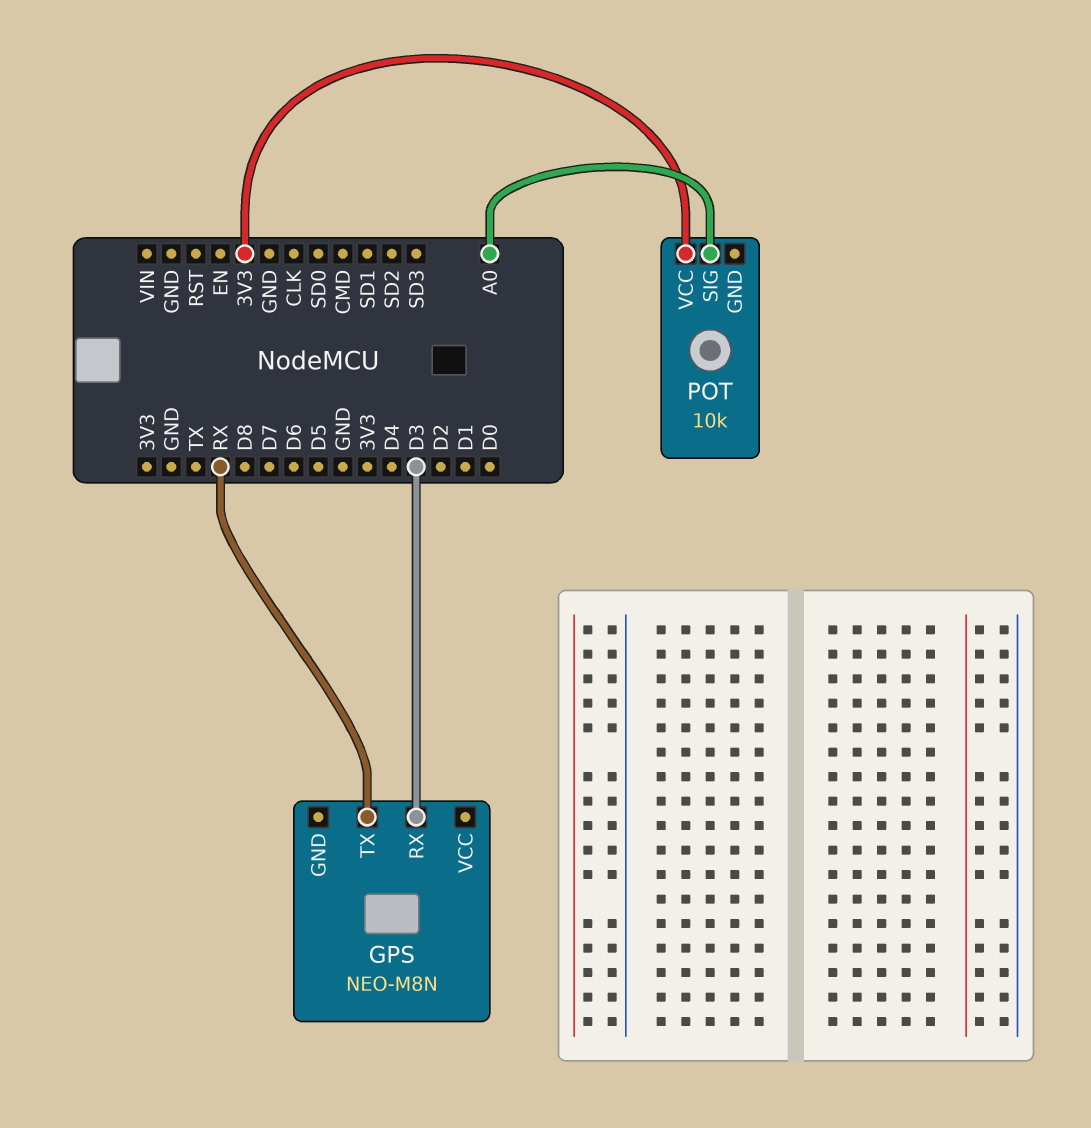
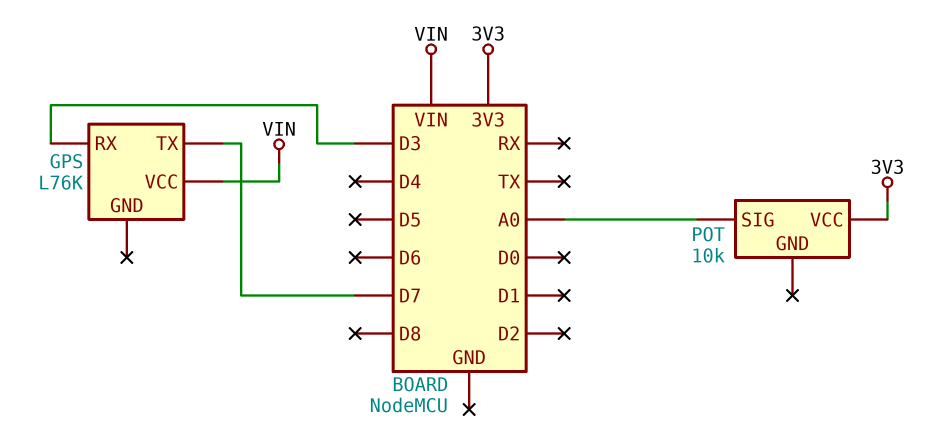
GPS: NEO-M8N -> L76K
GPS pin TX: RX -> D7
GPS pin VCC: none -> VIN

